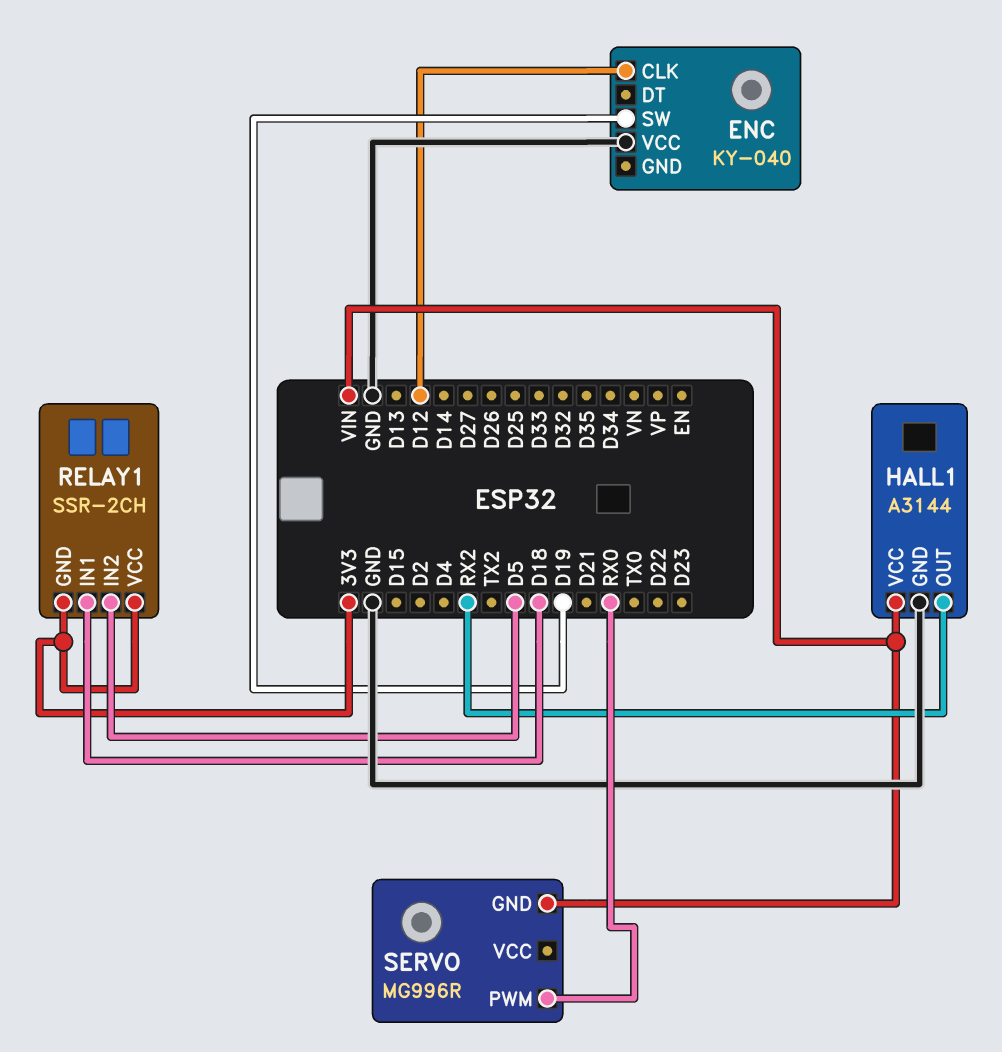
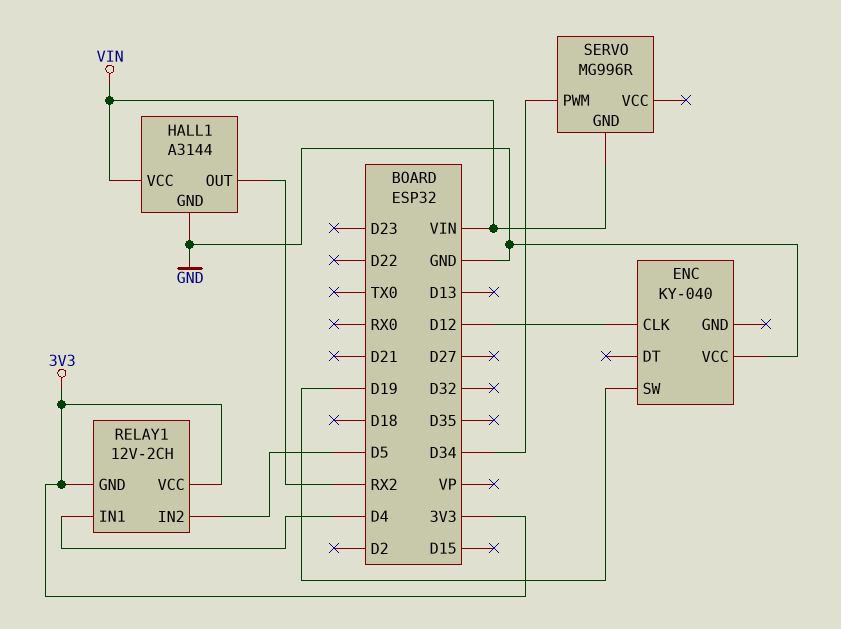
RELAY1: SSR-2CH -> 12V-2CH
RELAY1 pin IN1: D18 -> D4
SERVO pin PWM: RX0 -> D34

